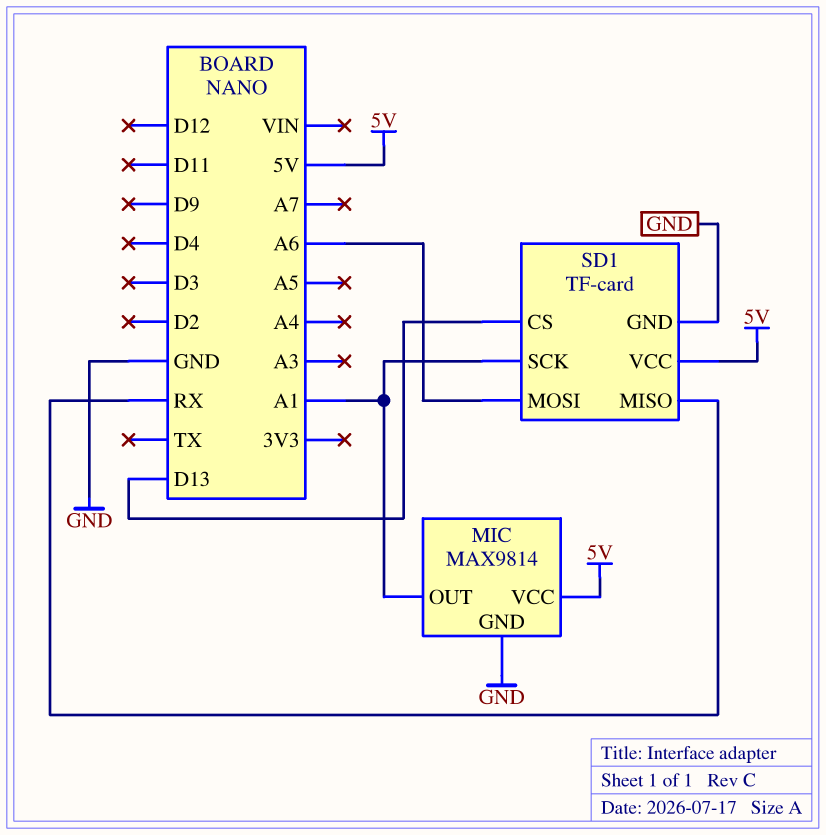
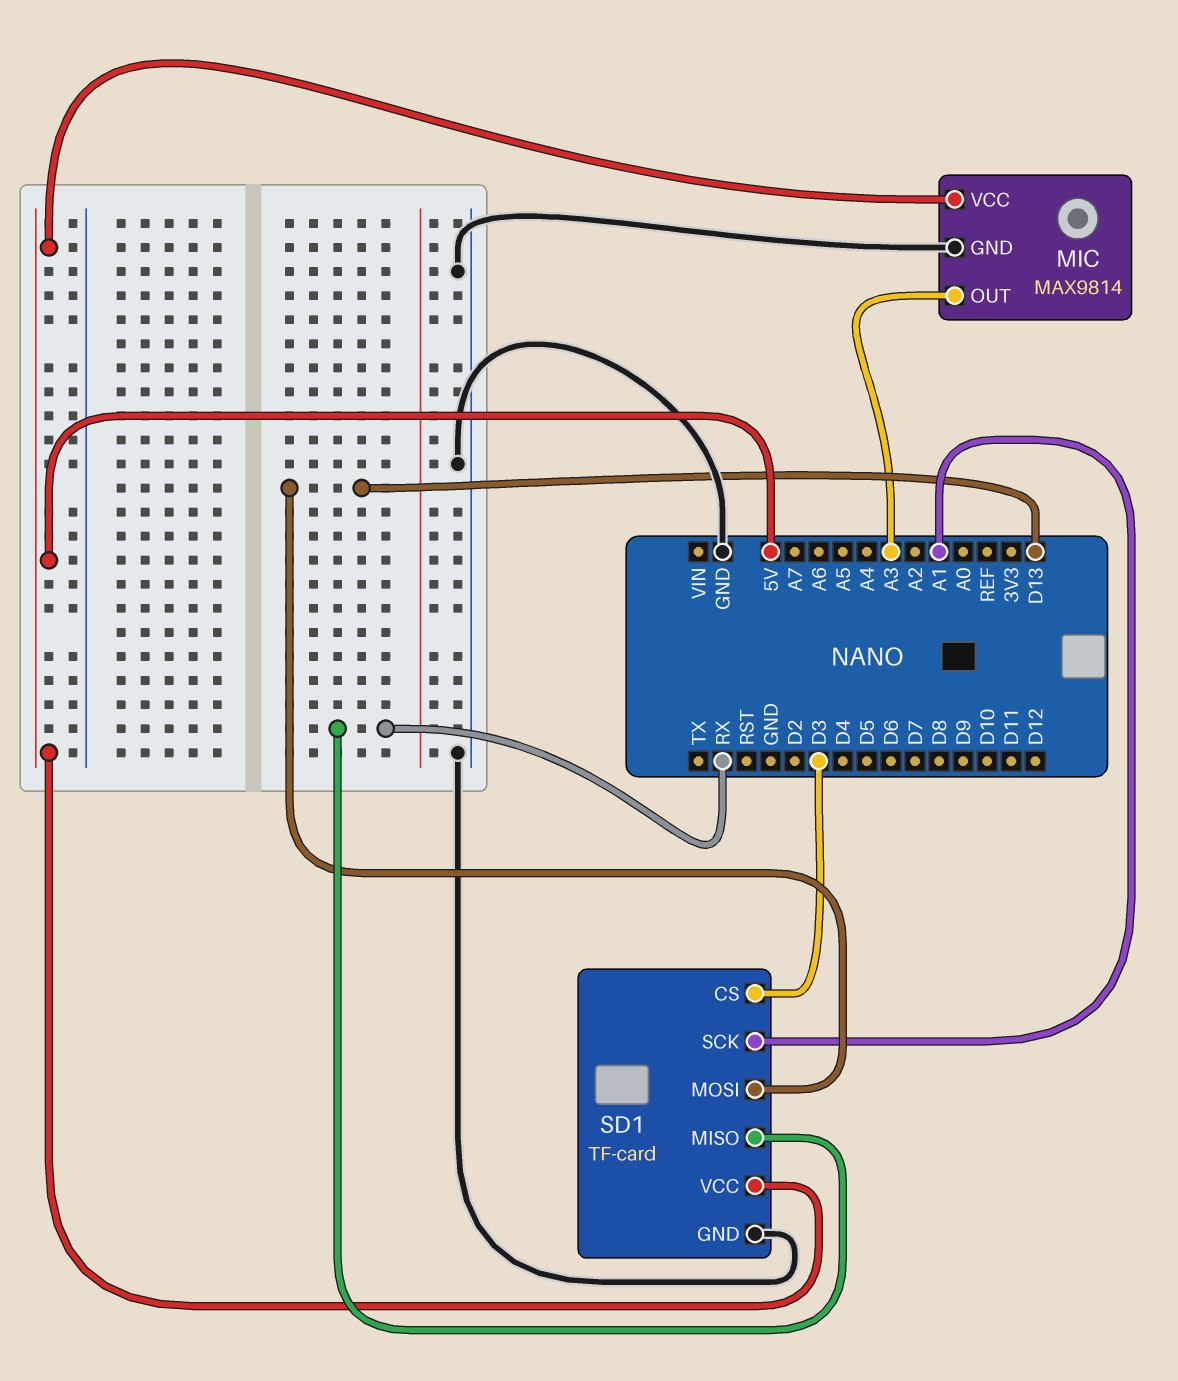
MIC pin OUT: A1 -> A3
SD1 pin CS: D13 -> D3
SD1 pin MOSI: A6 -> D13

